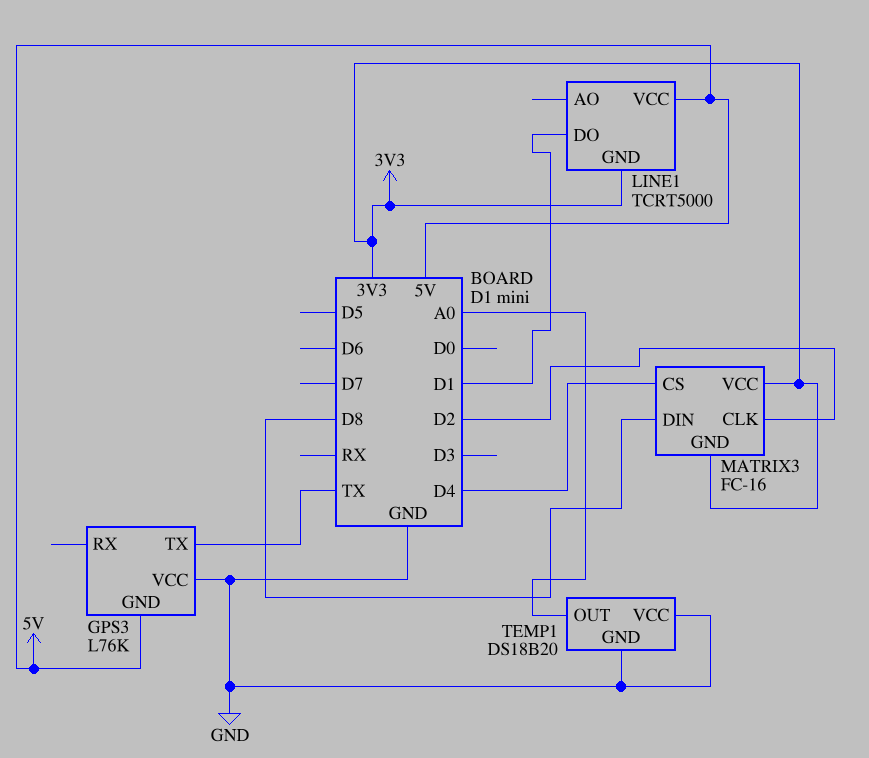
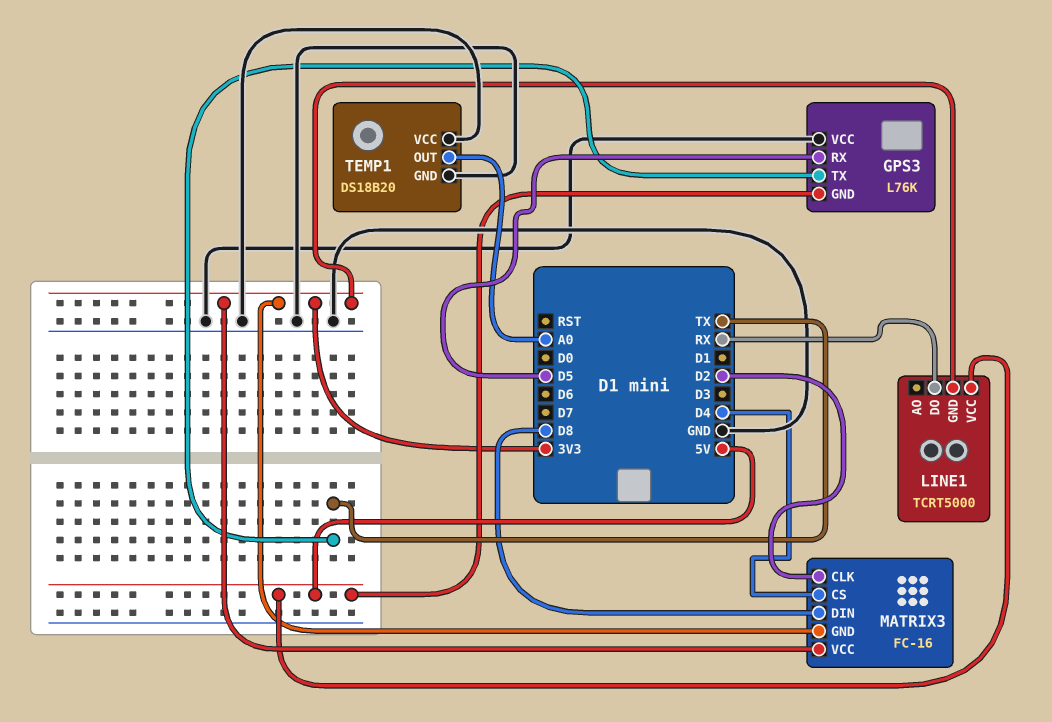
GPS3 pin RX: none -> D5
LINE1 pin DO: D1 -> RX

